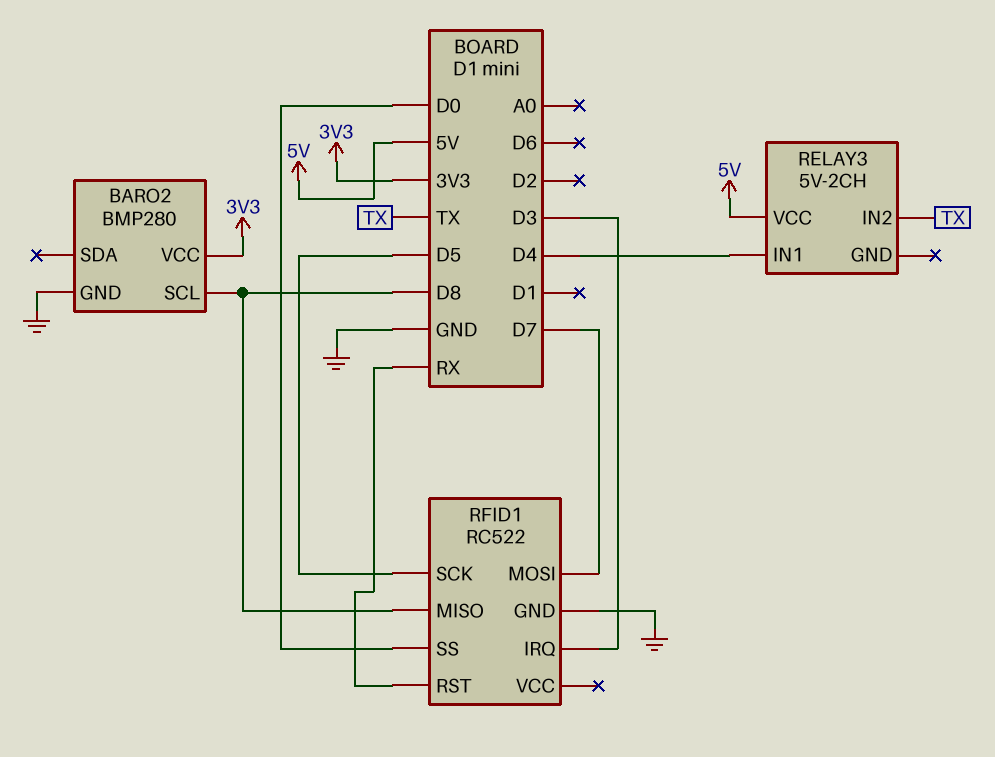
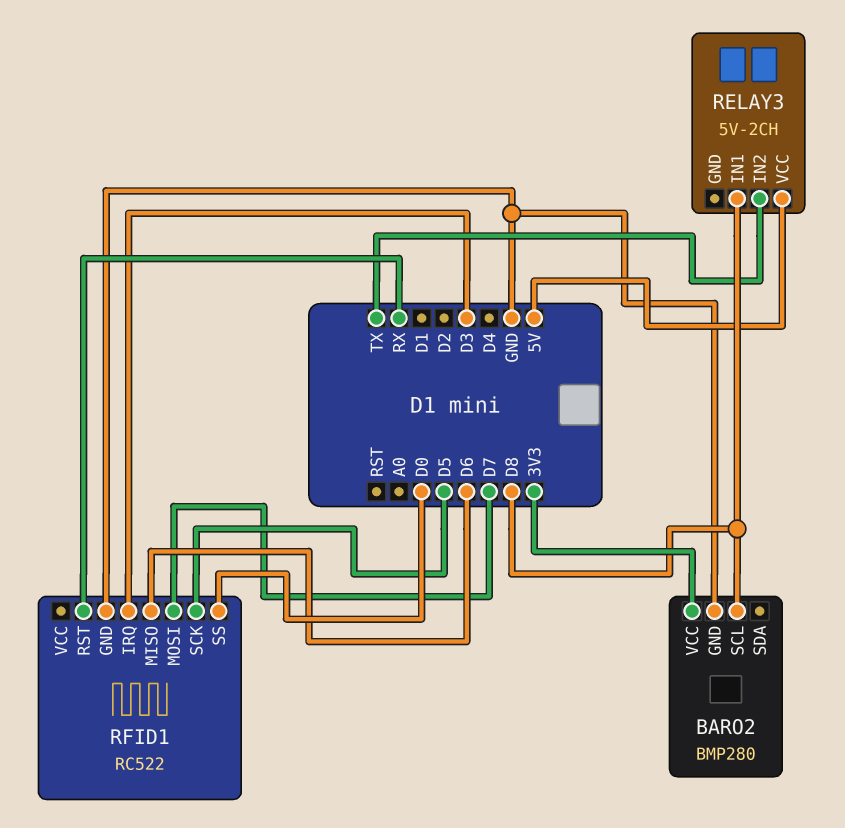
RELAY3 pin IN1: D4 -> D8
RFID1 pin MISO: D8 -> D6

